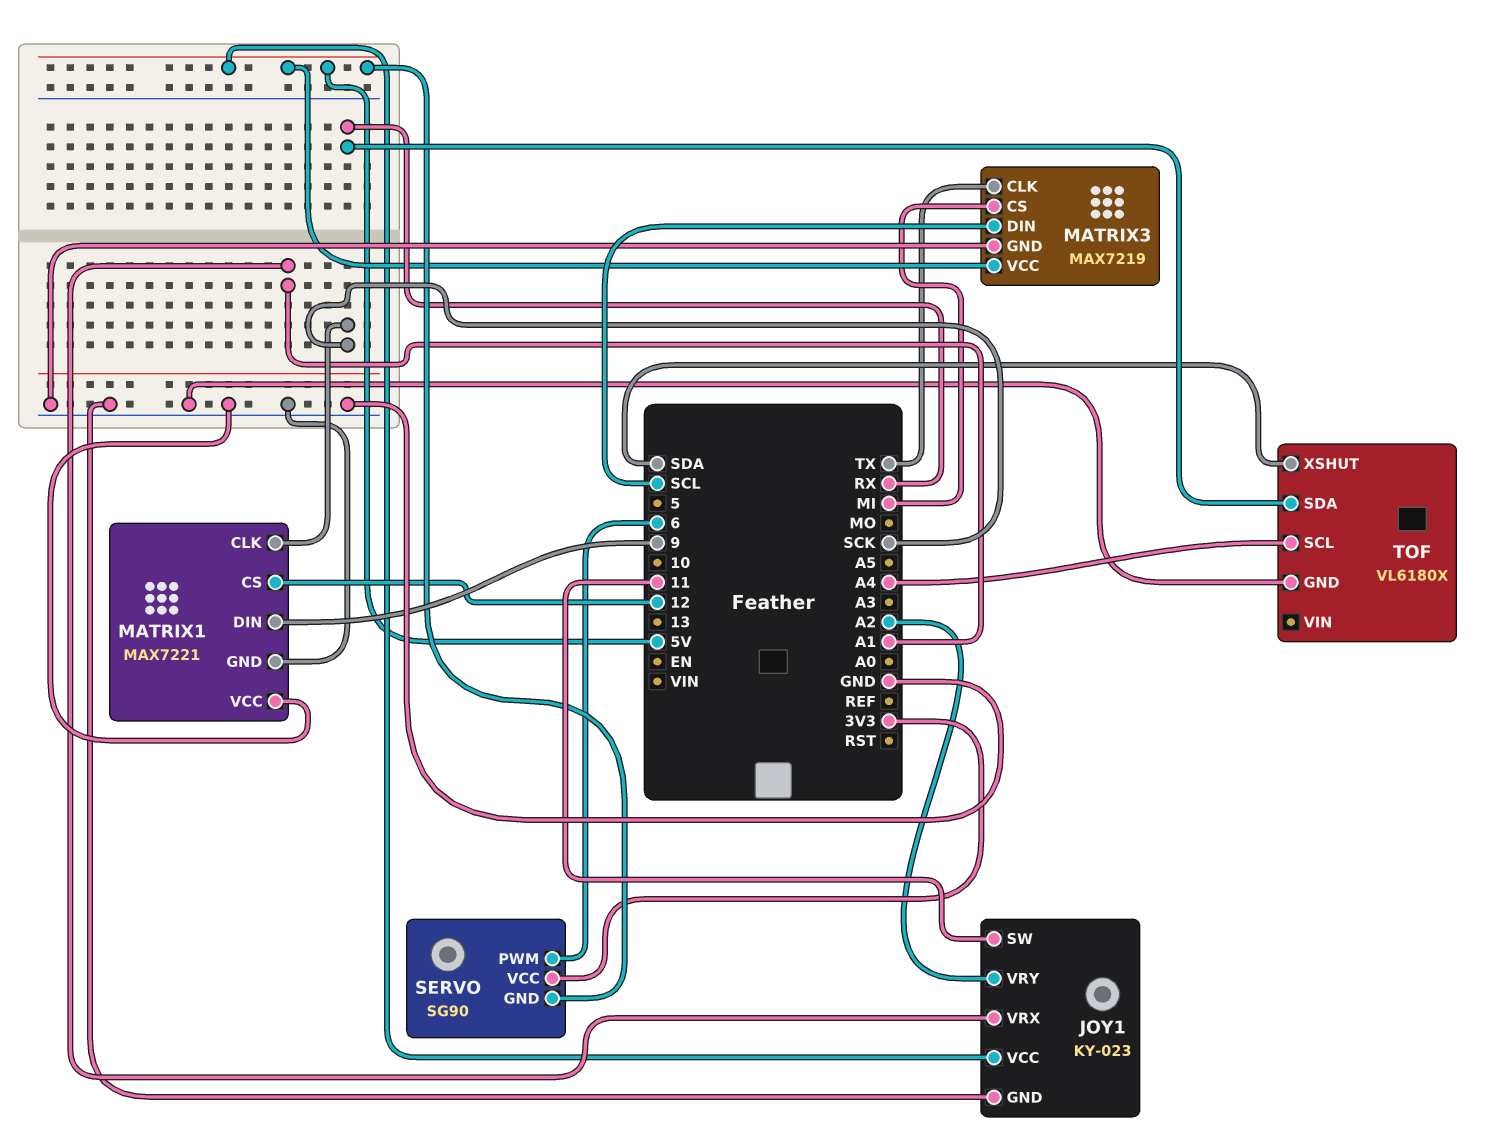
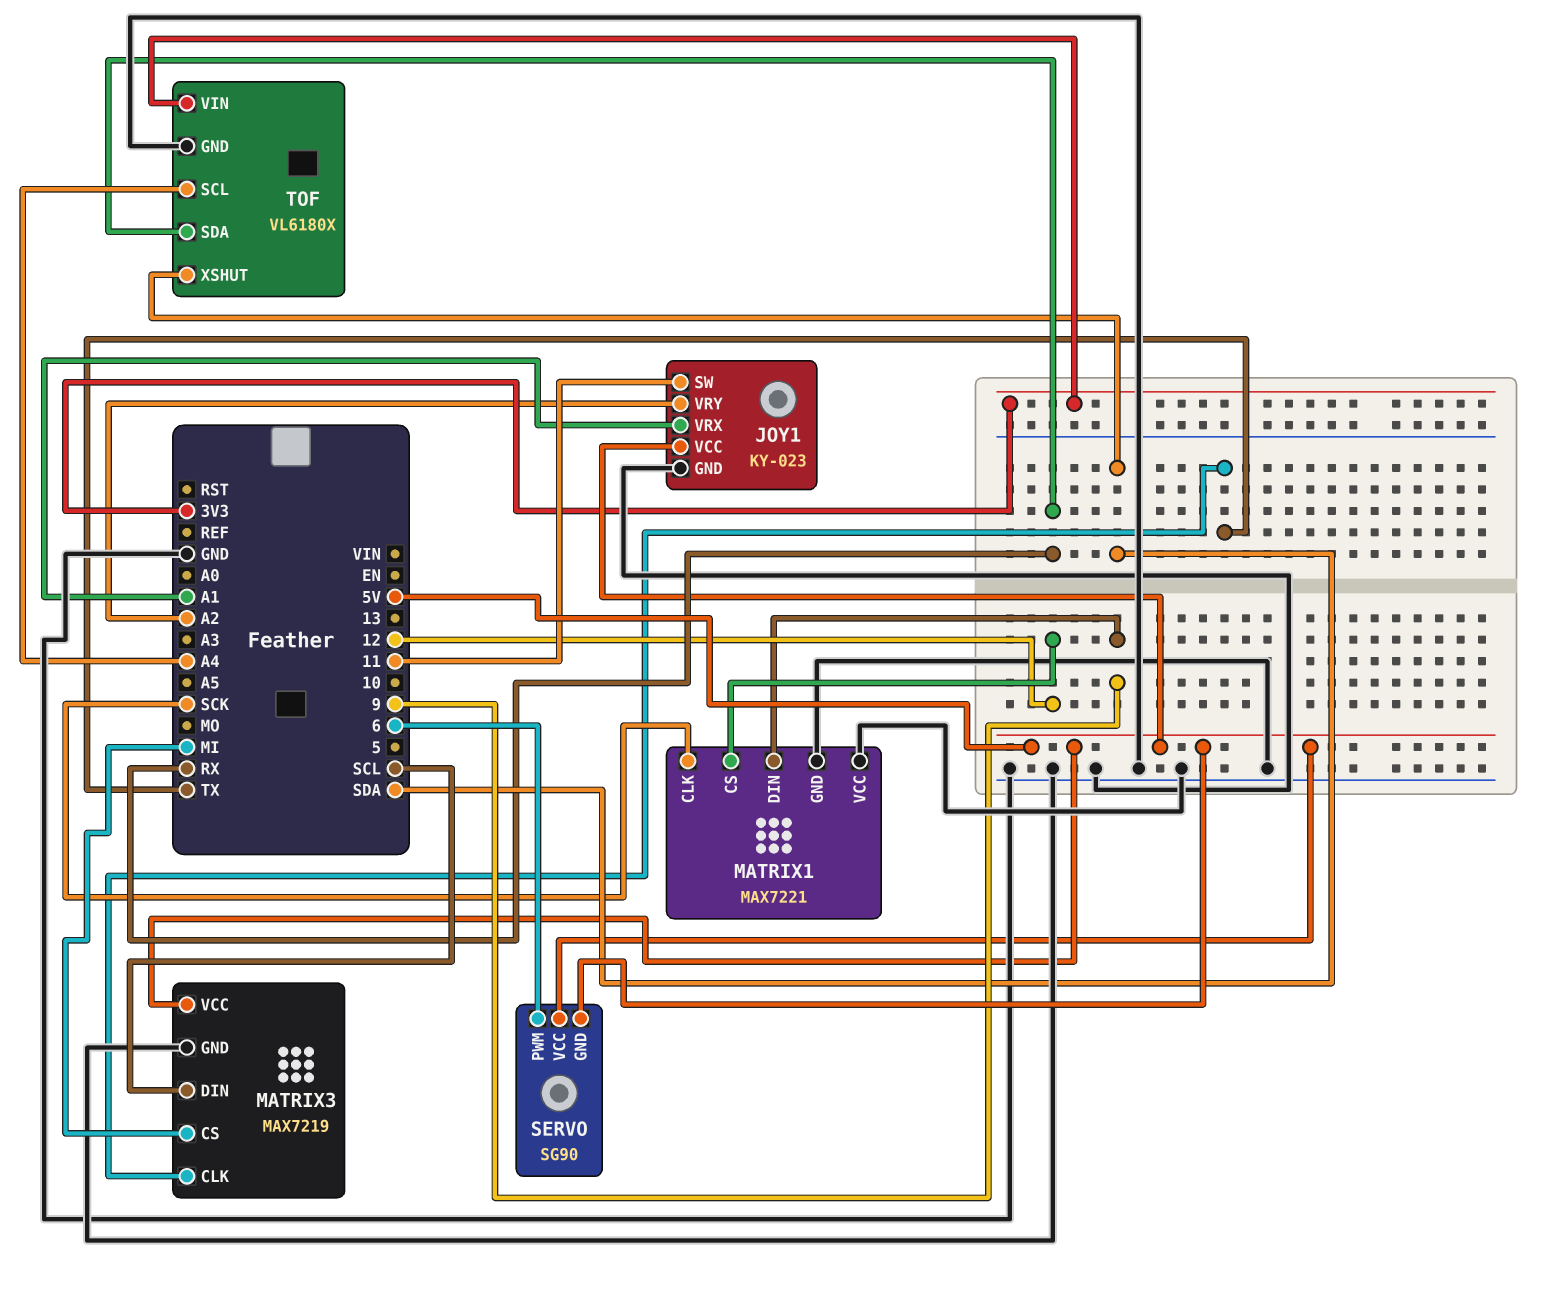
SERVO pin VCC: 3V3 -> 5V
TOF pin VIN: none -> 3V3

